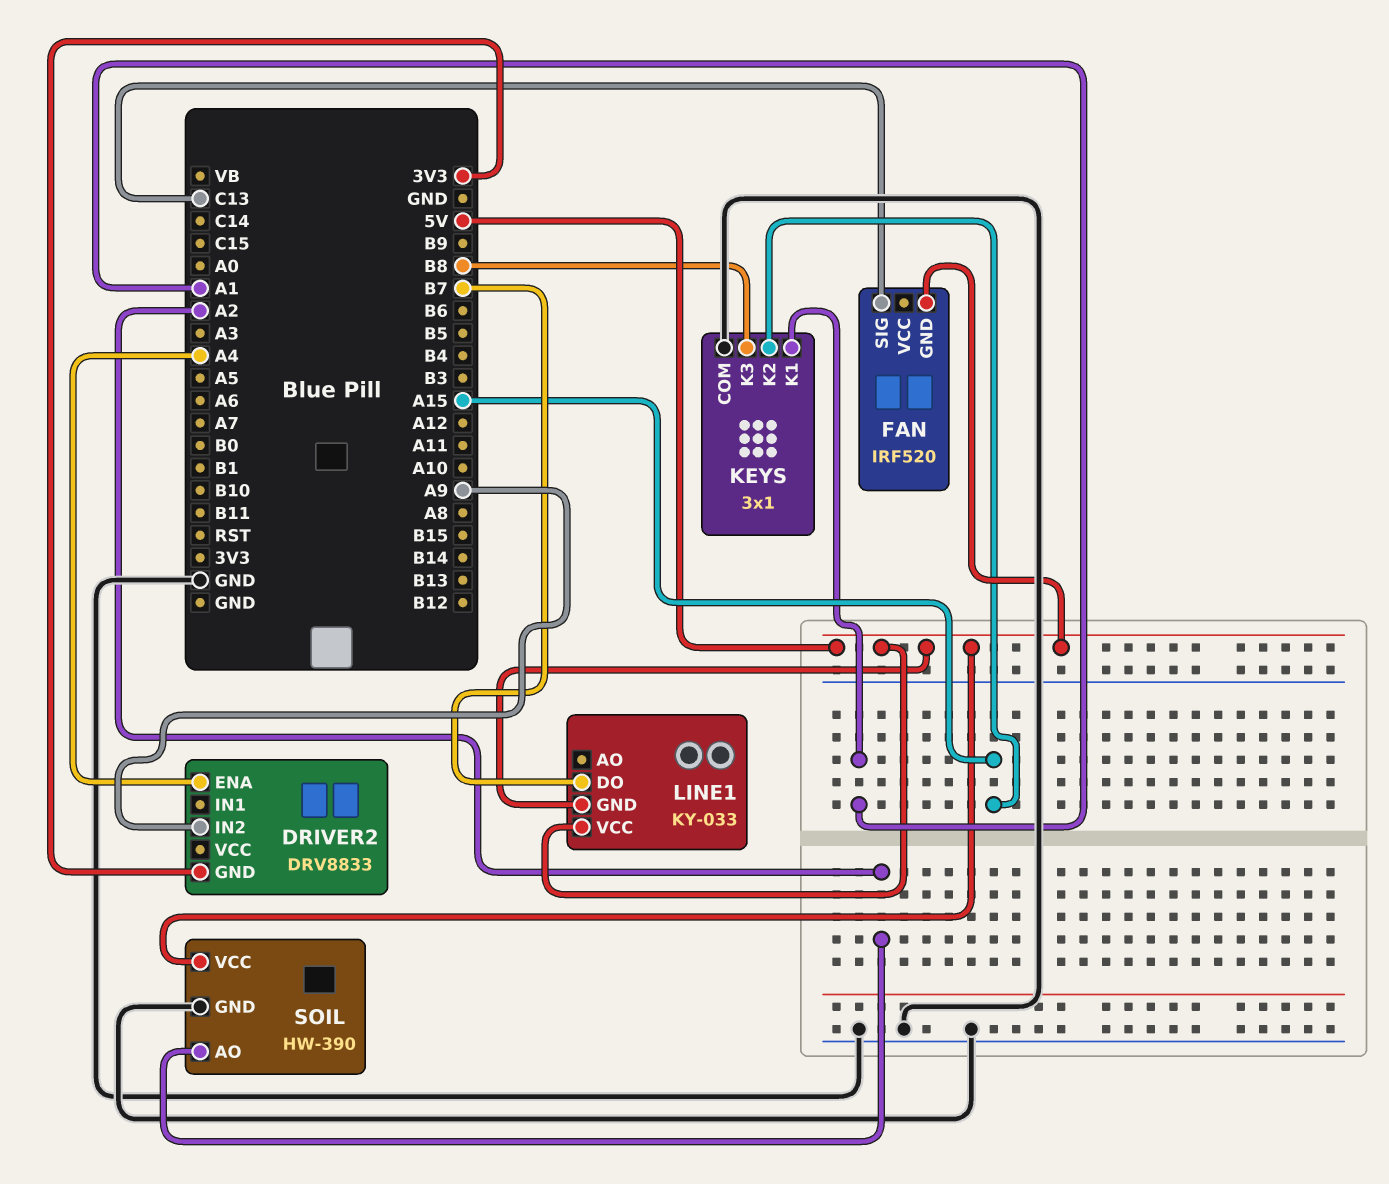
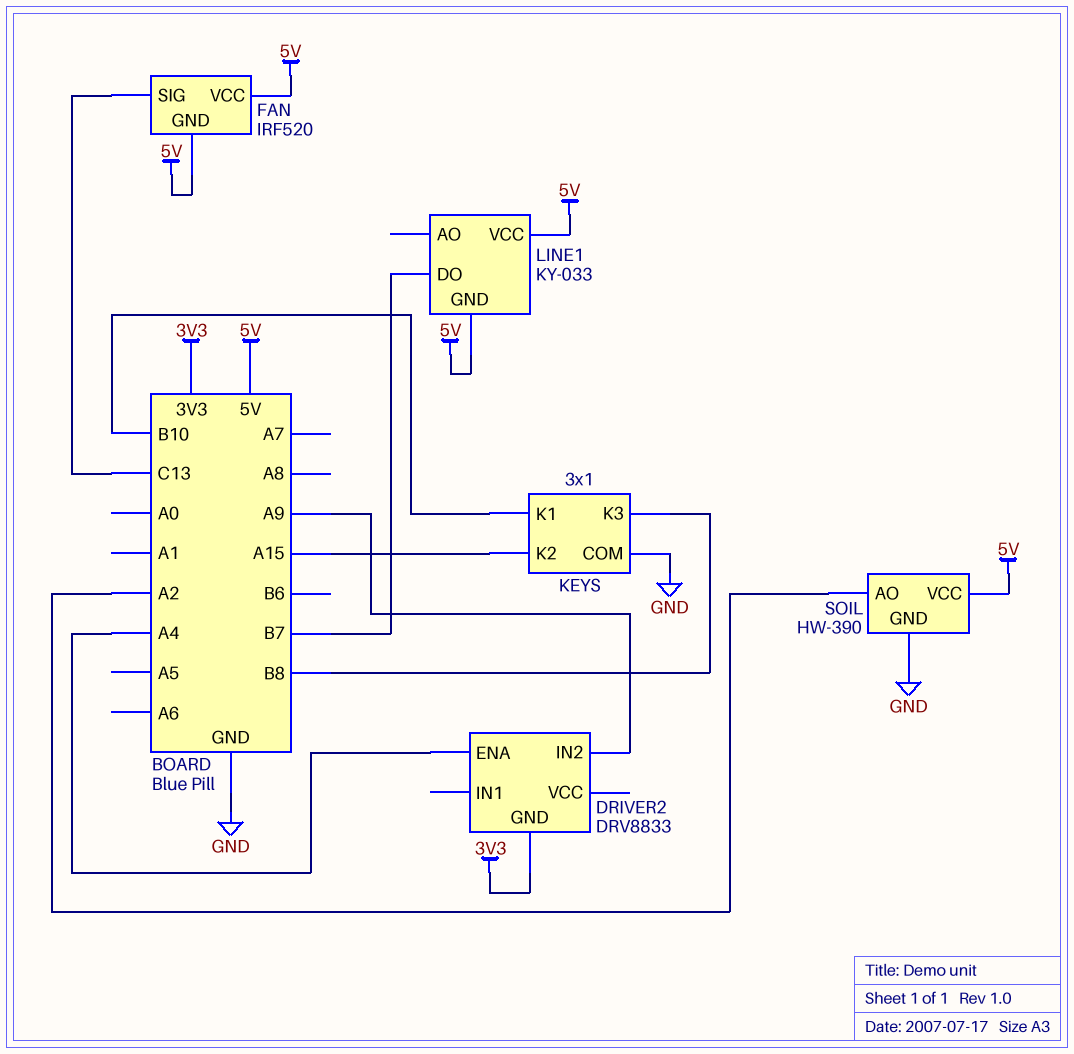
FAN pin VCC: none -> 5V
KEYS pin K1: A1 -> B10

